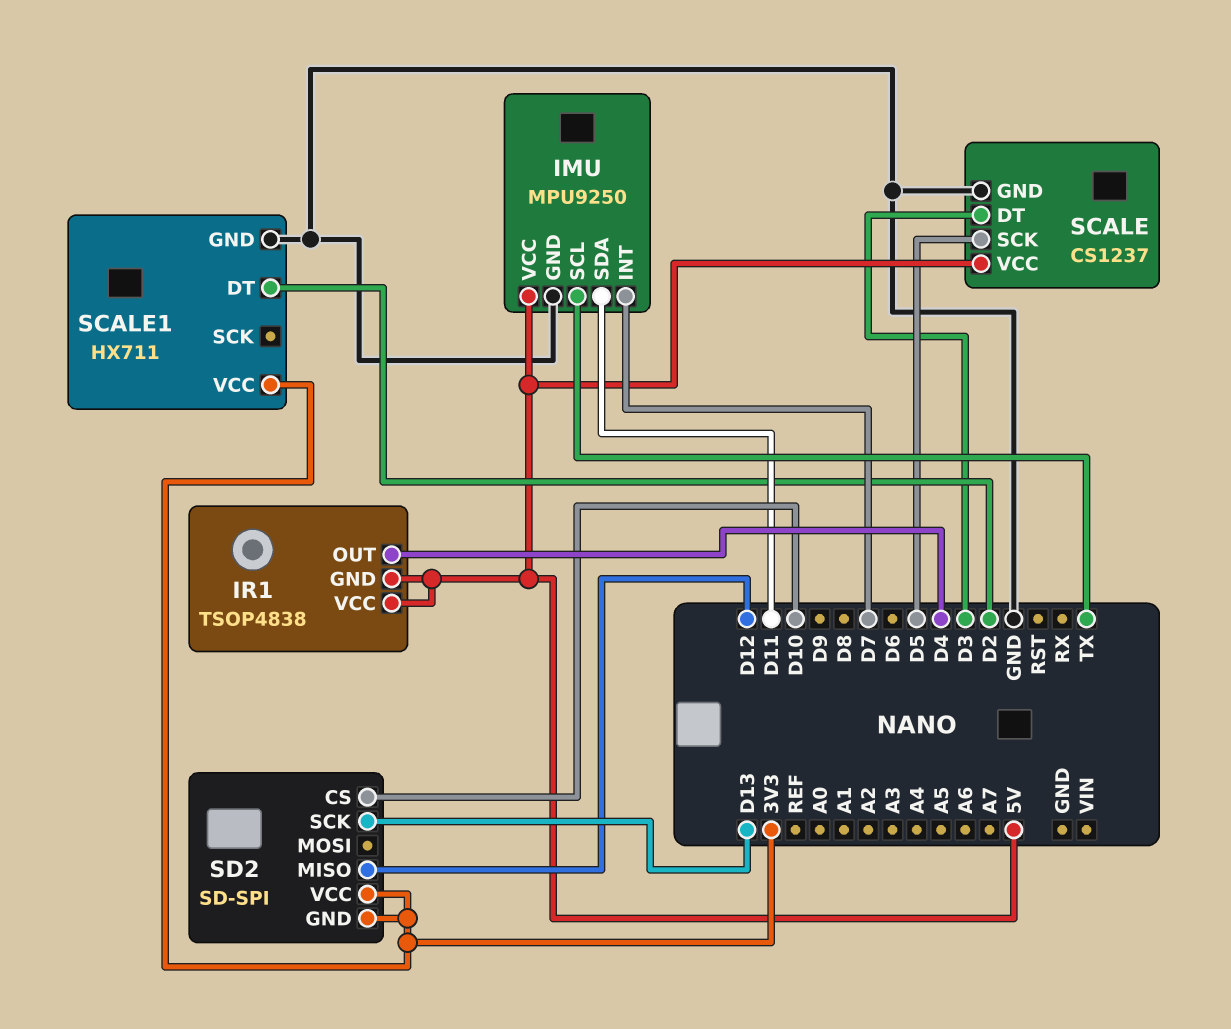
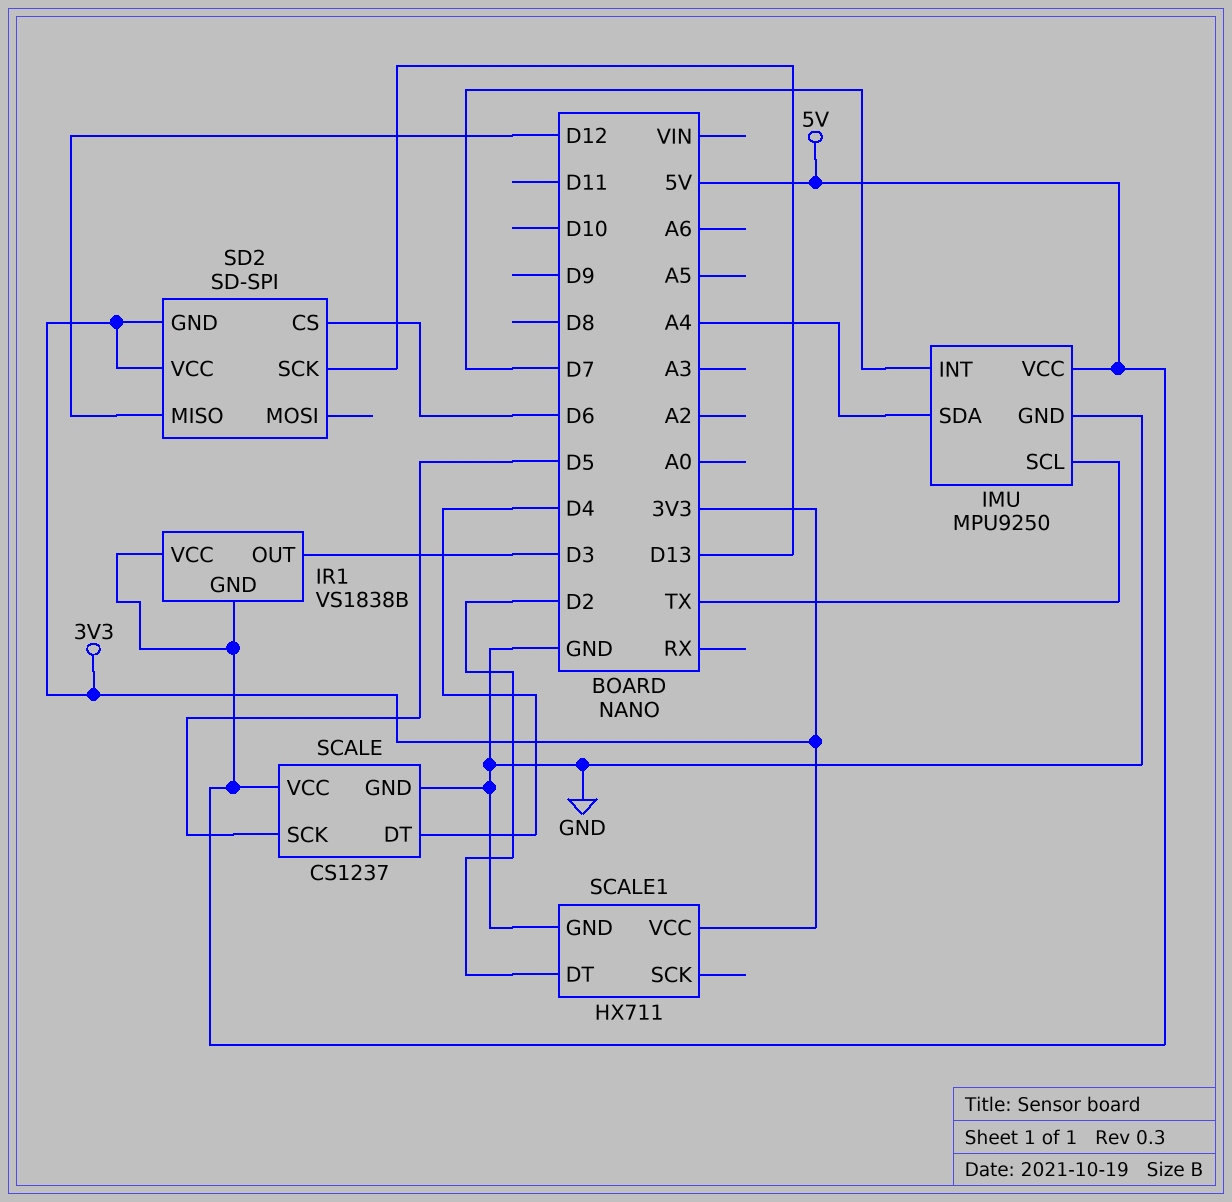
IMU pin SDA: D11 -> A4
IR1: TSOP4838 -> VS1838B
IR1 pin OUT: D4 -> D3
SCALE pin DT: D3 -> D4
SD2 pin CS: D10 -> D6

